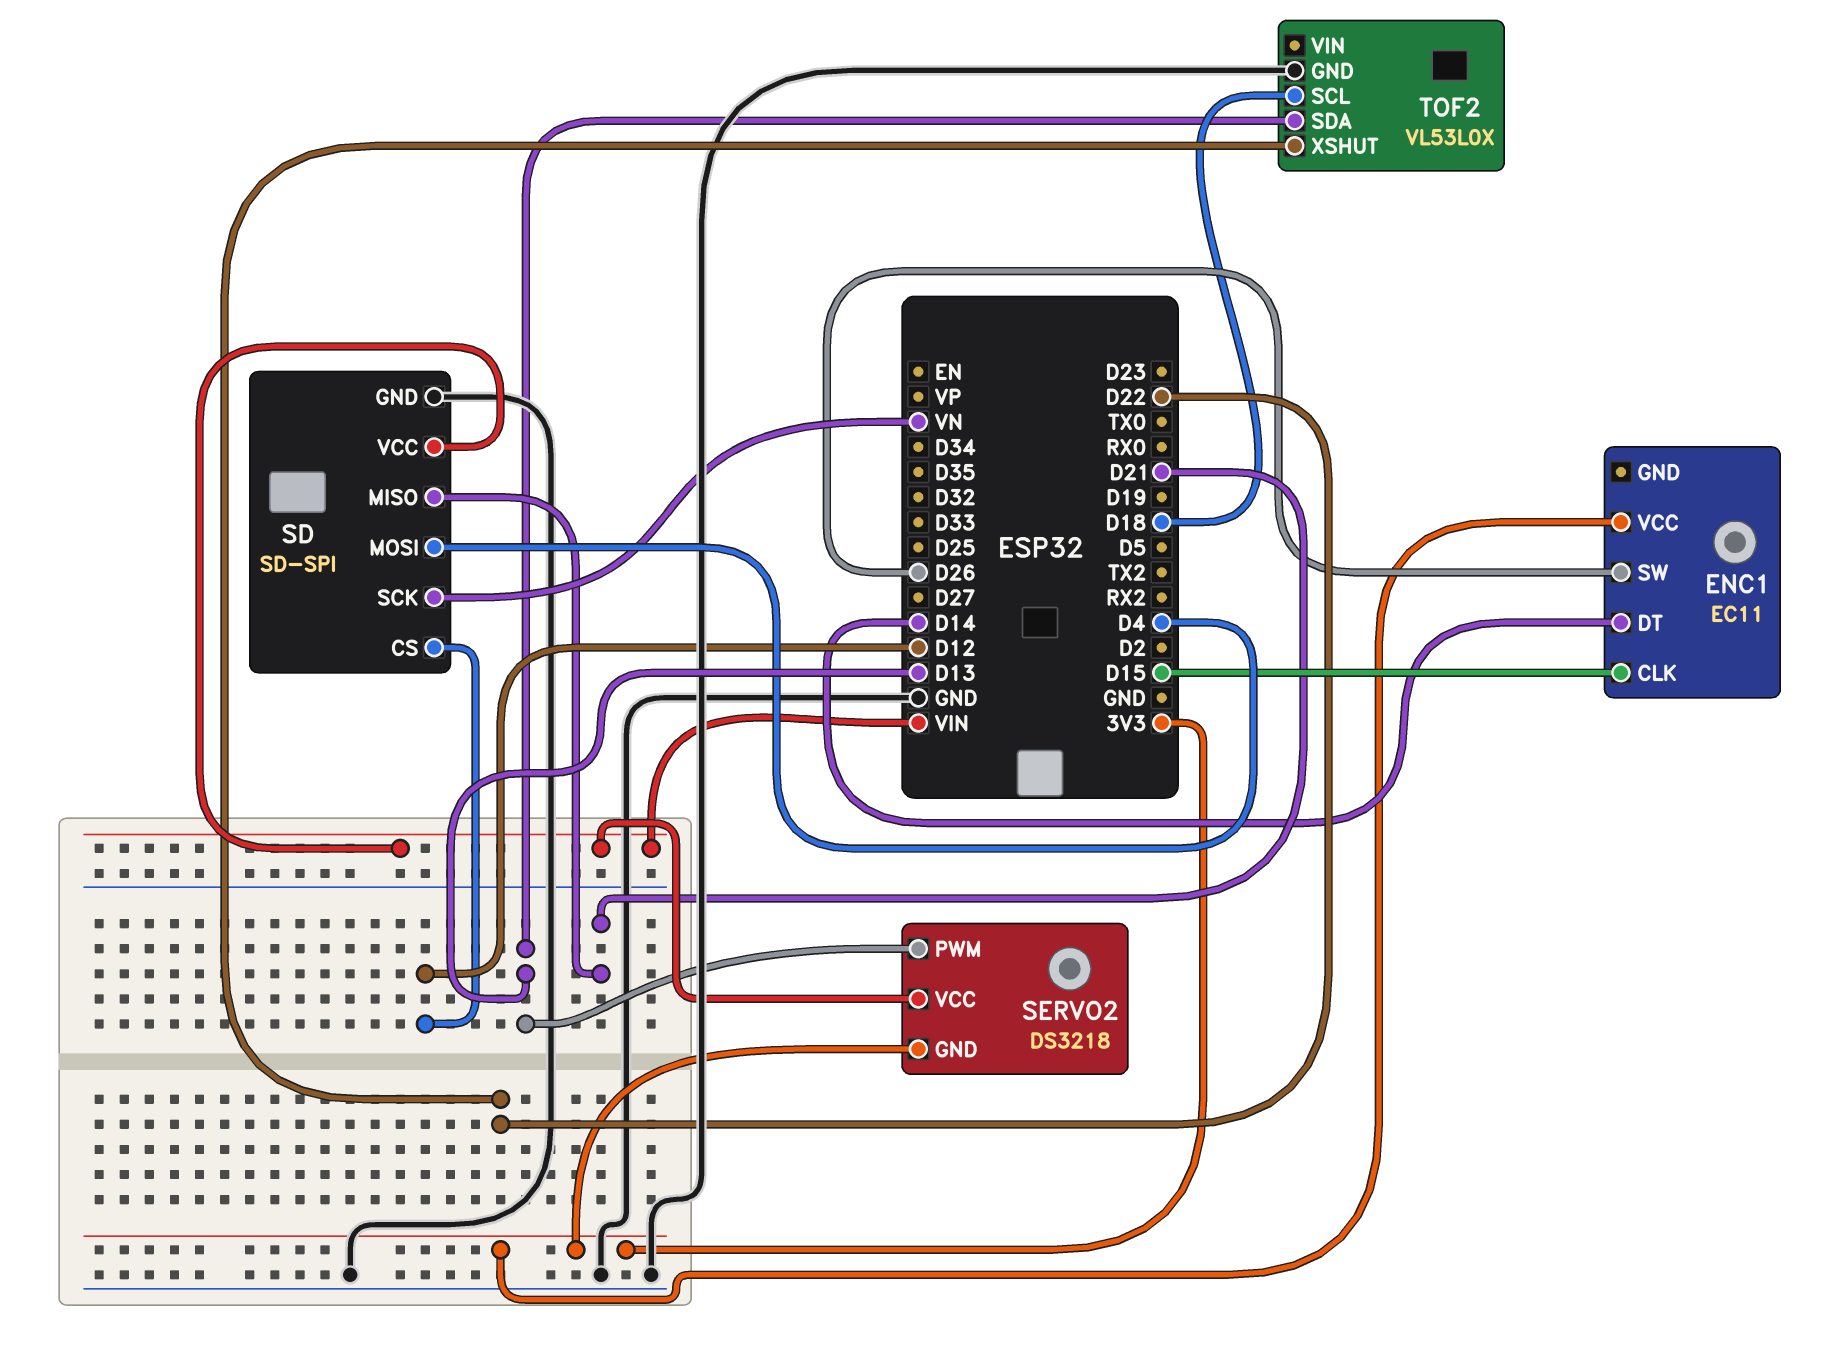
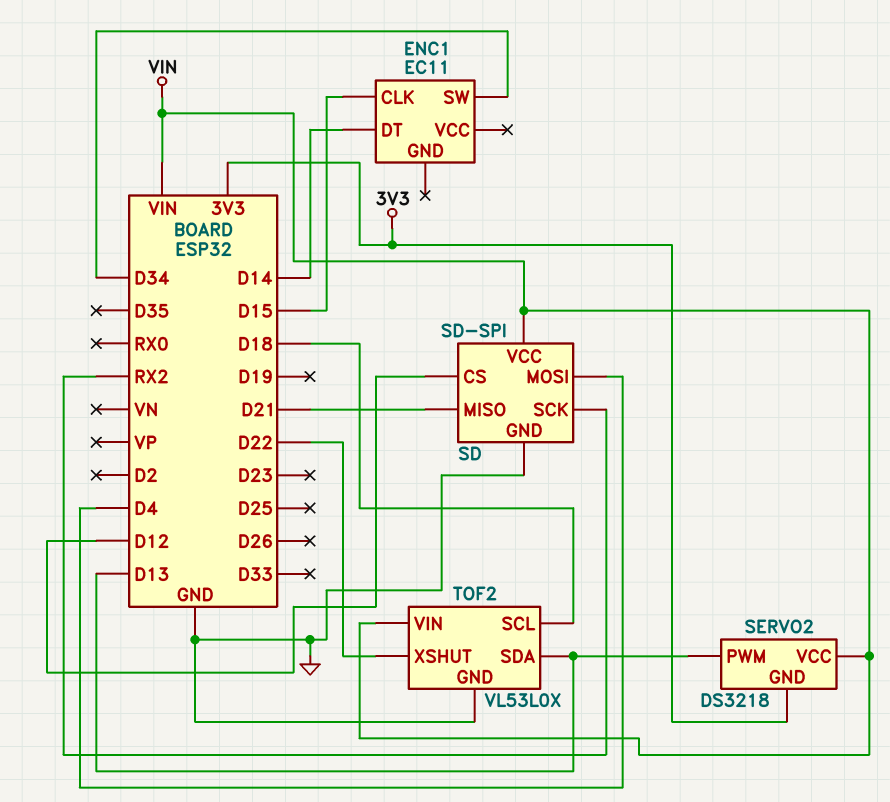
ENC1 pin SW: D26 -> D34
ENC1 pin VCC: 3V3 -> none
SD pin SCK: VN -> RX2
TOF2 pin VIN: none -> VIN

